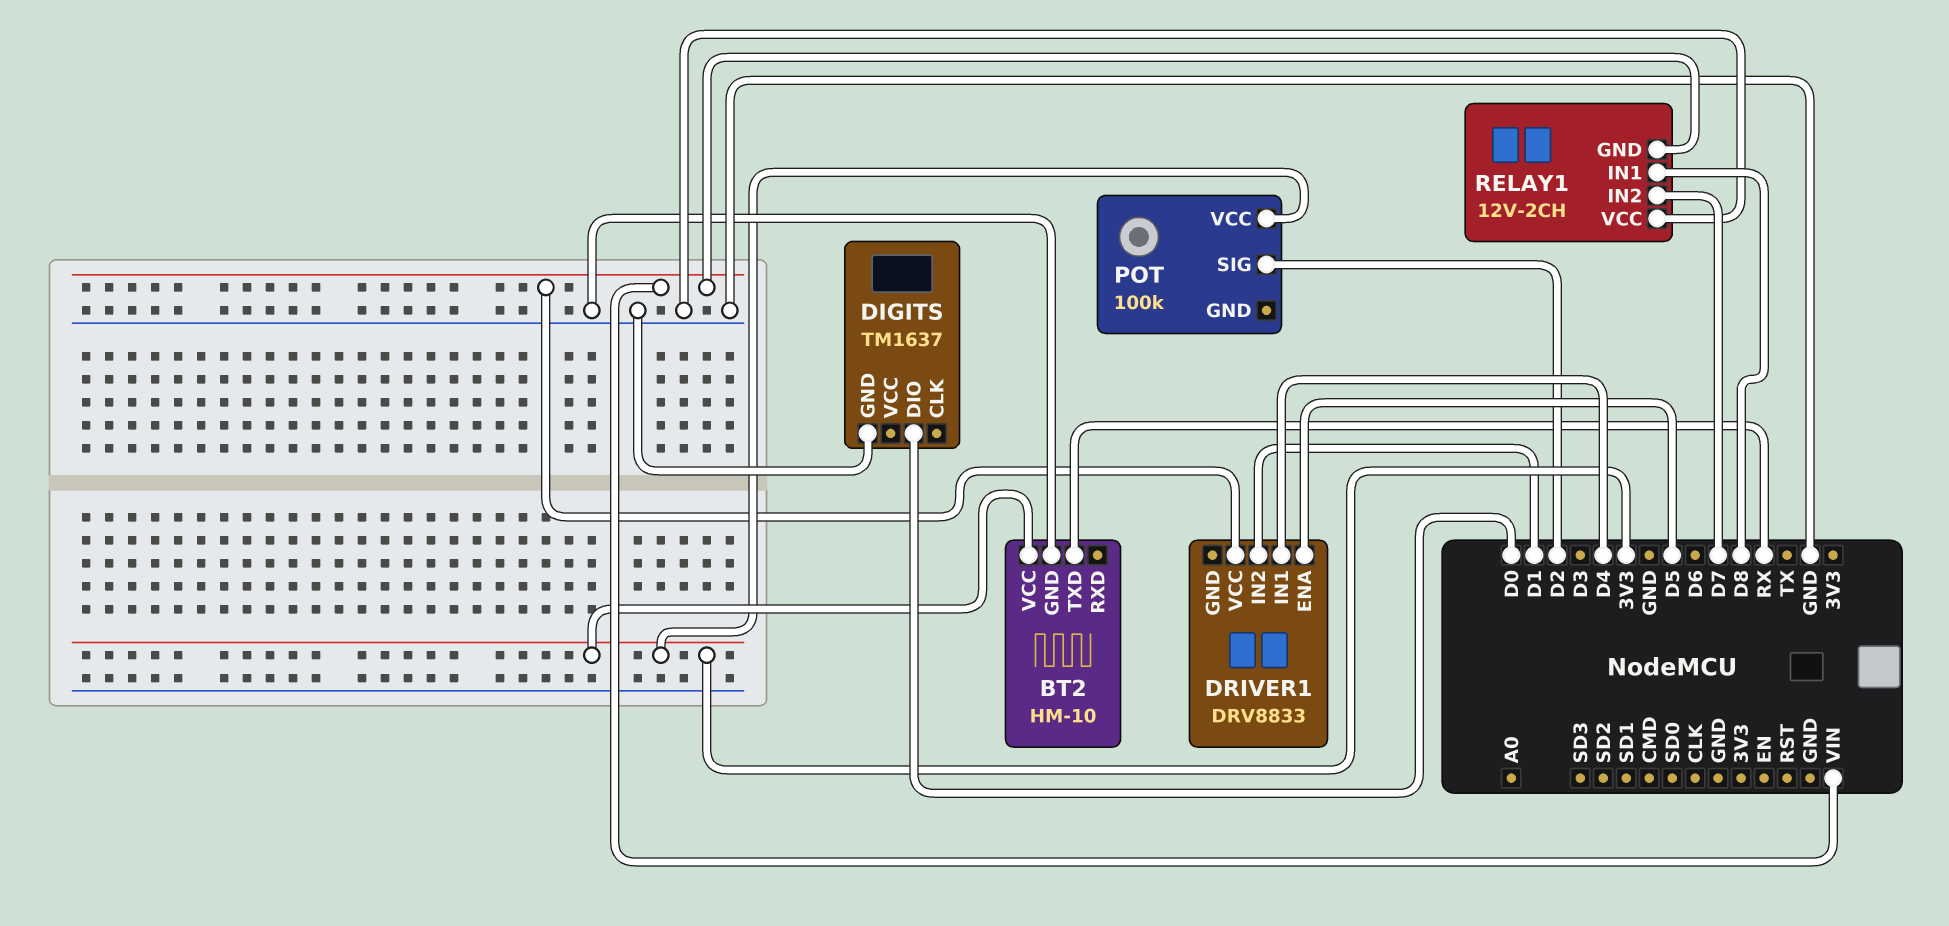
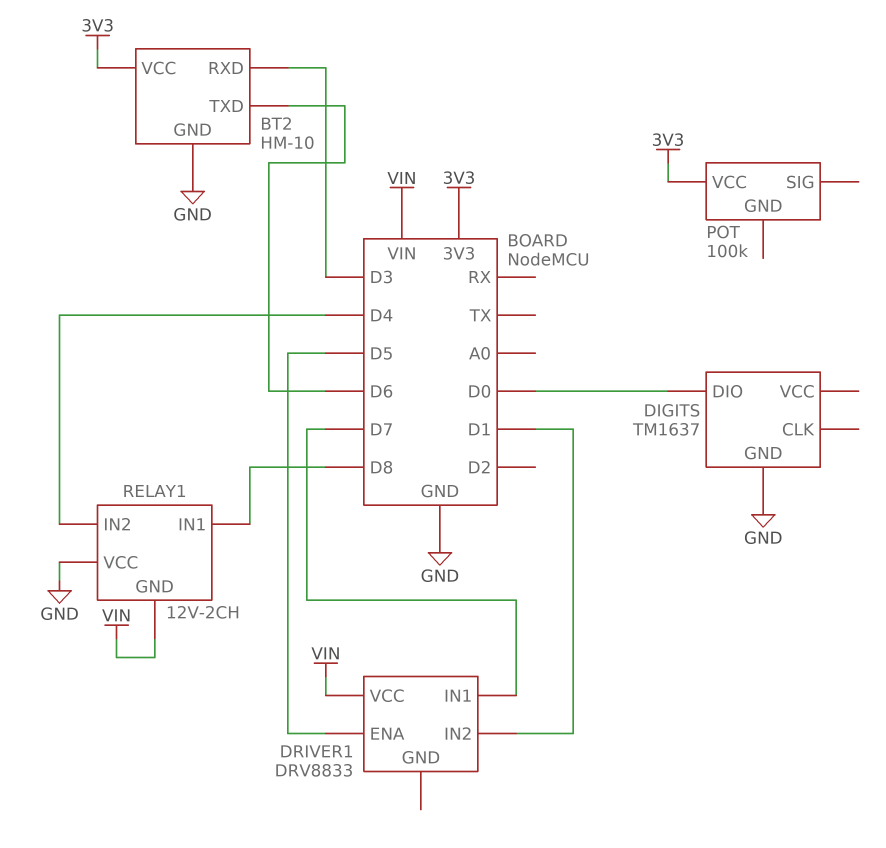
BT2 pin RXD: none -> D3
BT2 pin TXD: RX -> D6
DRIVER1 pin IN1: D4 -> D7
POT pin SIG: D2 -> none
RELAY1 pin IN2: D7 -> D4

